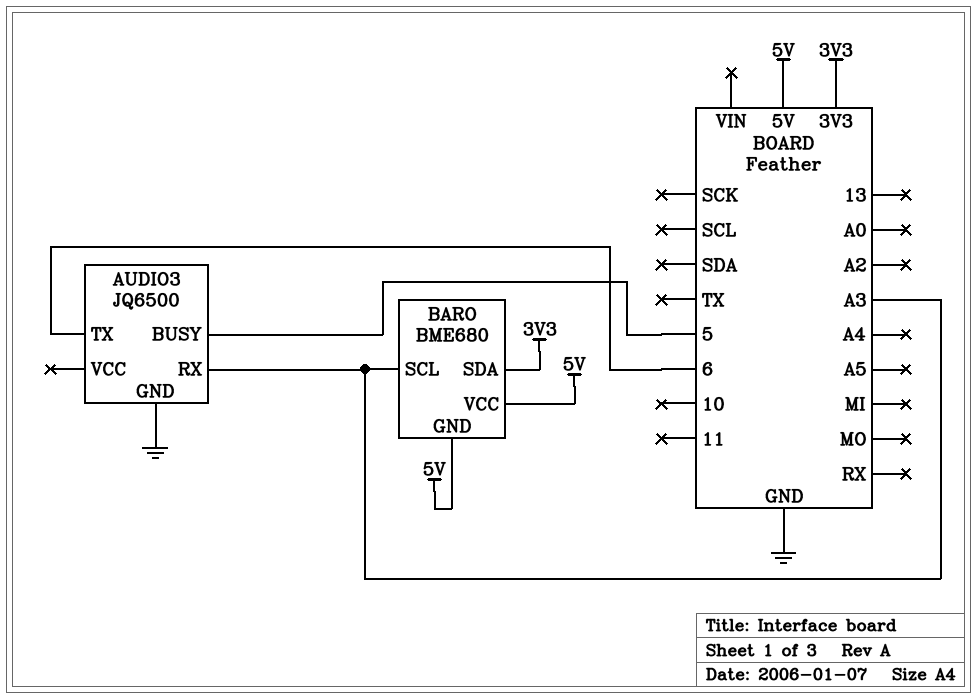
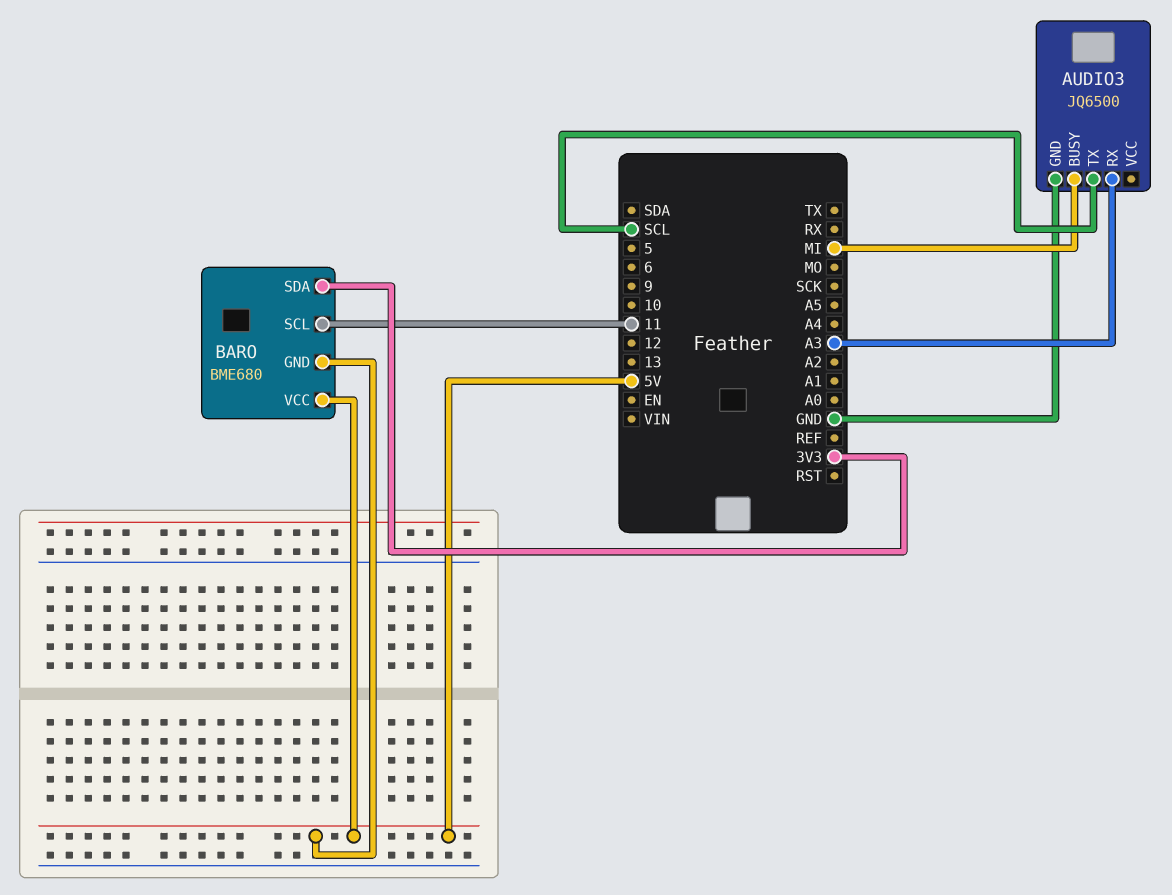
AUDIO3 pin BUSY: 5 -> MI
AUDIO3 pin TX: 6 -> SCL
BARO pin SCL: A3 -> 11

